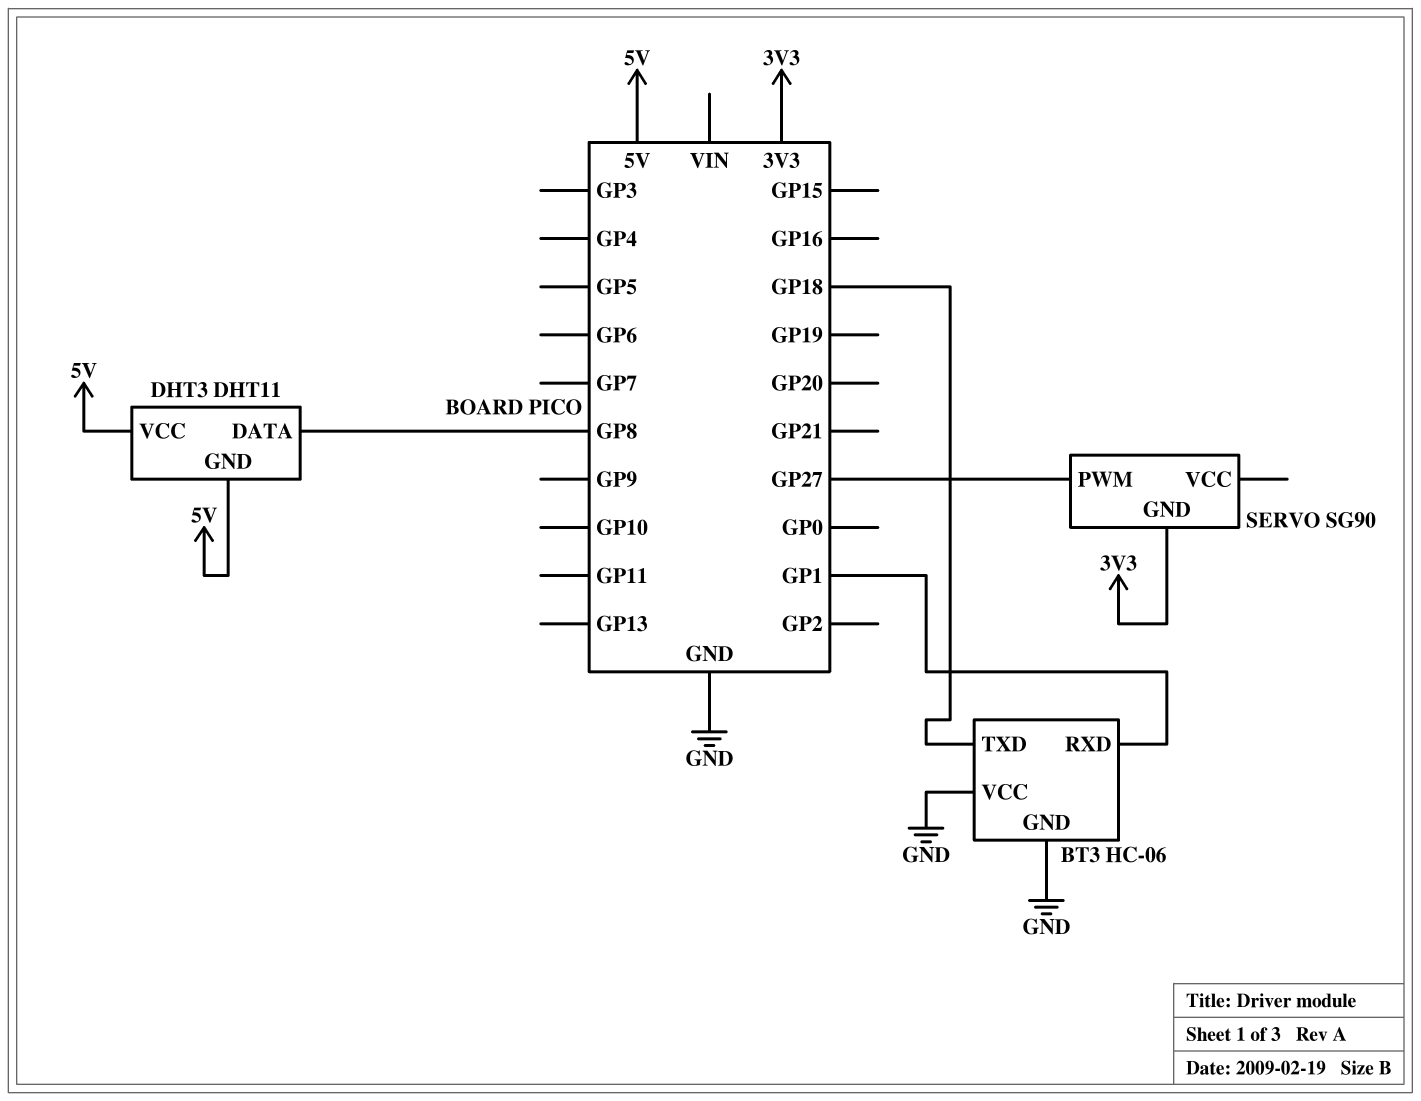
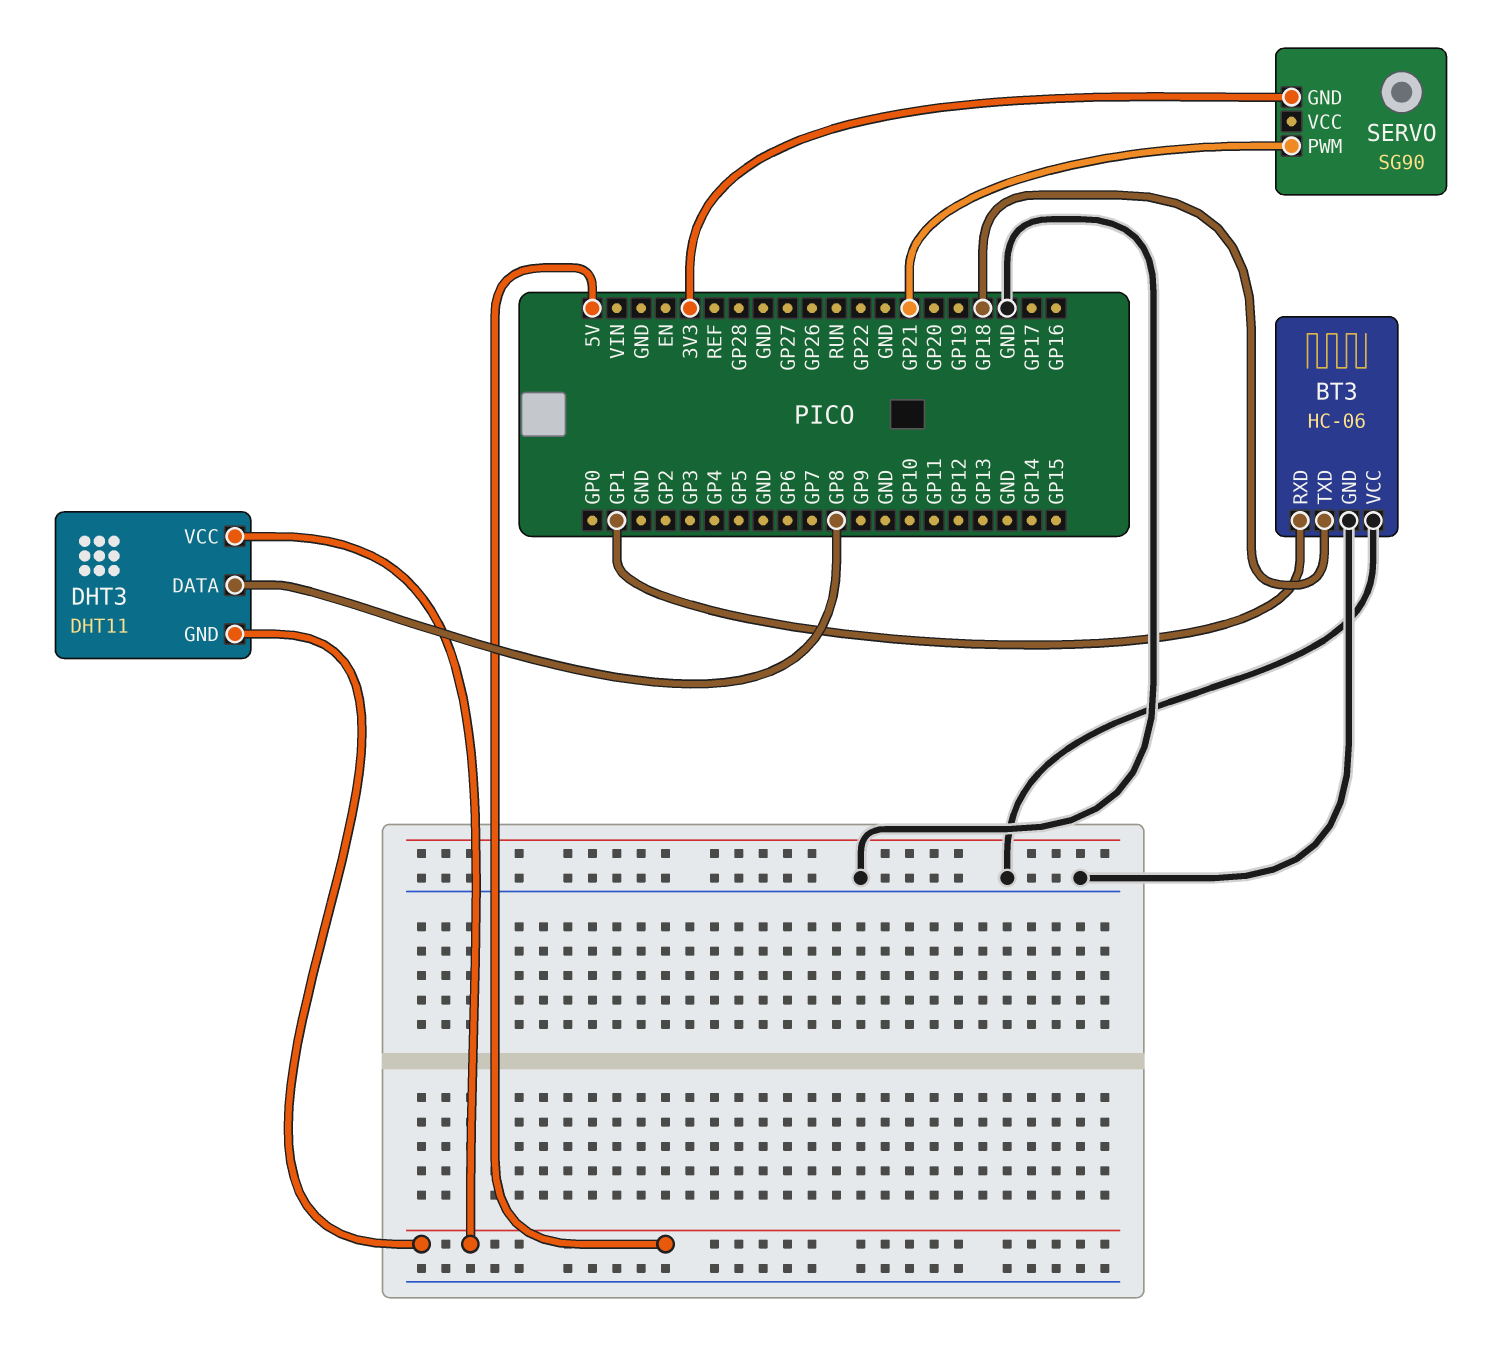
SERVO pin PWM: GP27 -> GP21

